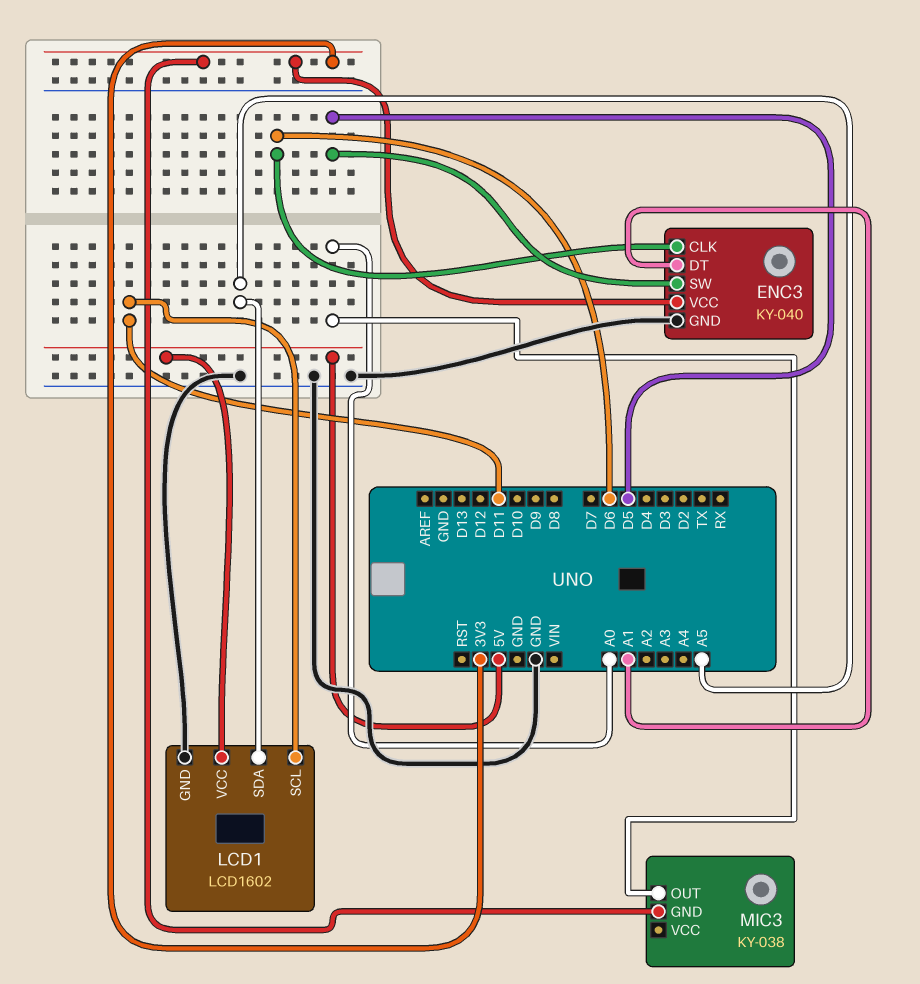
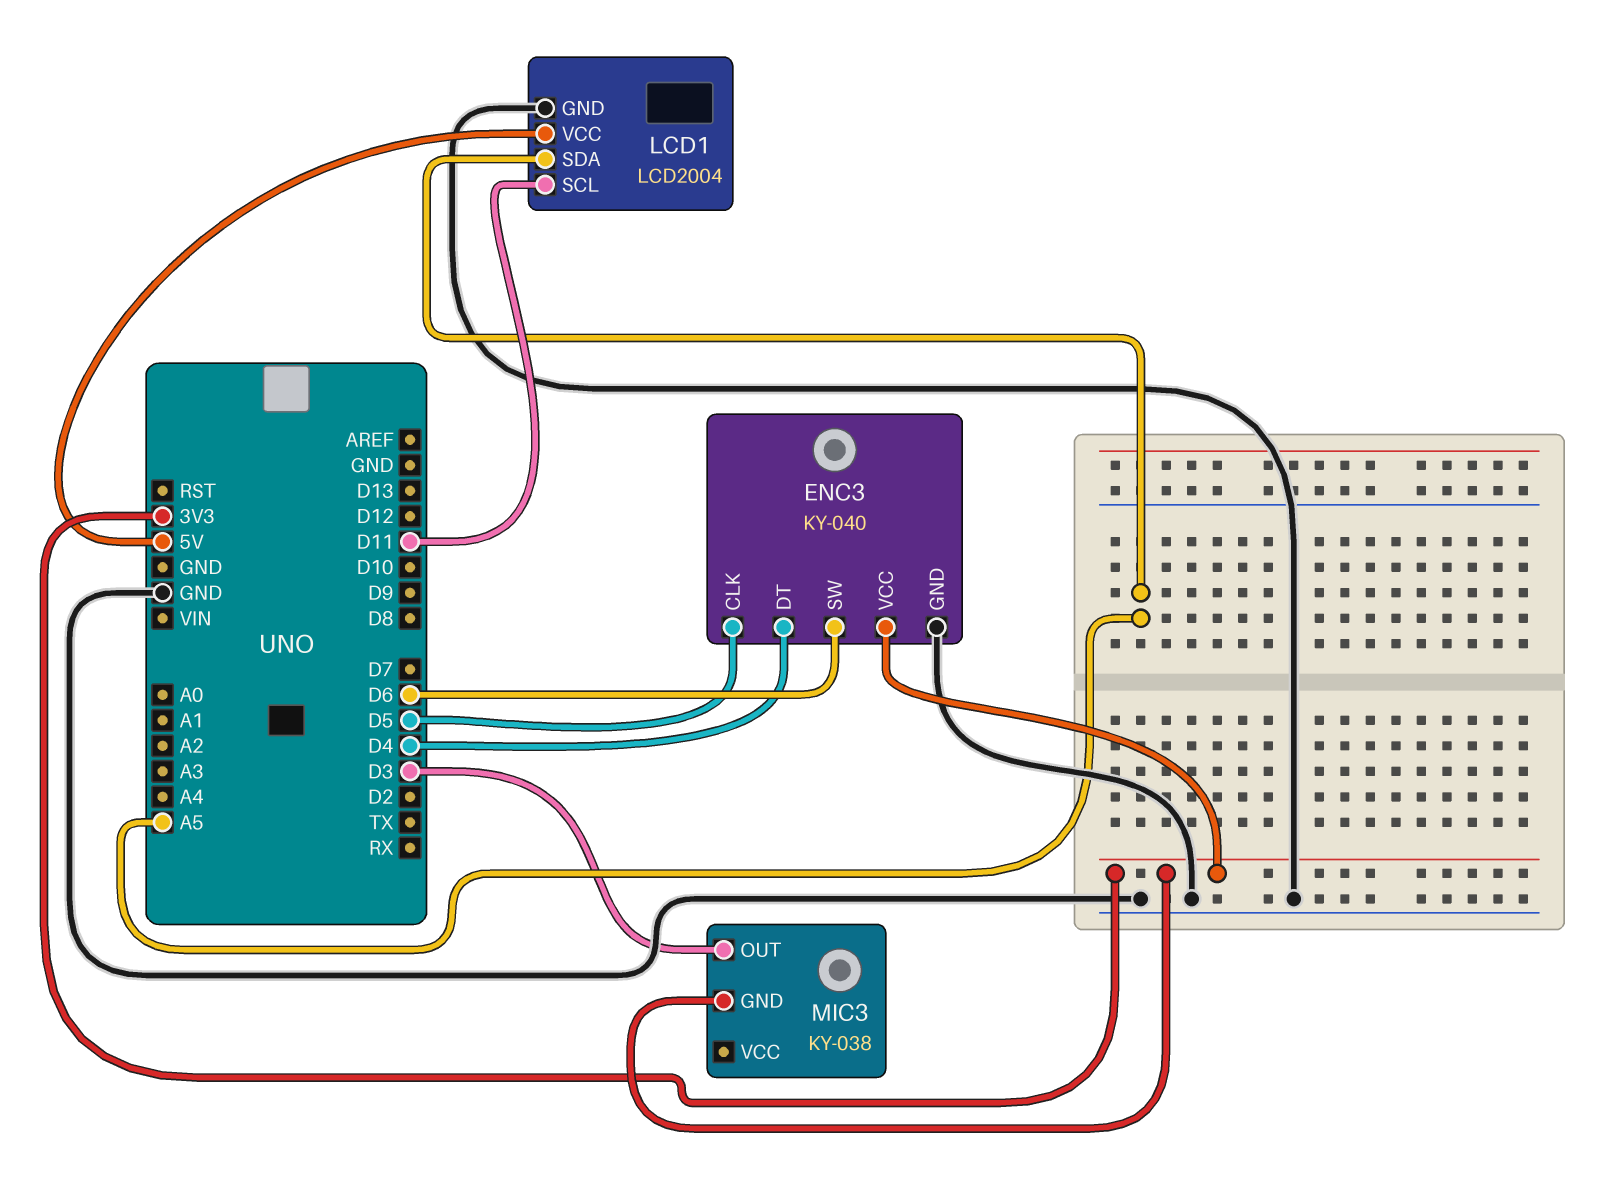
ENC3 pin CLK: D6 -> D5
ENC3 pin DT: A1 -> D4
ENC3 pin SW: D5 -> D6
LCD1: LCD1602 -> LCD2004
MIC3 pin OUT: A0 -> D3

